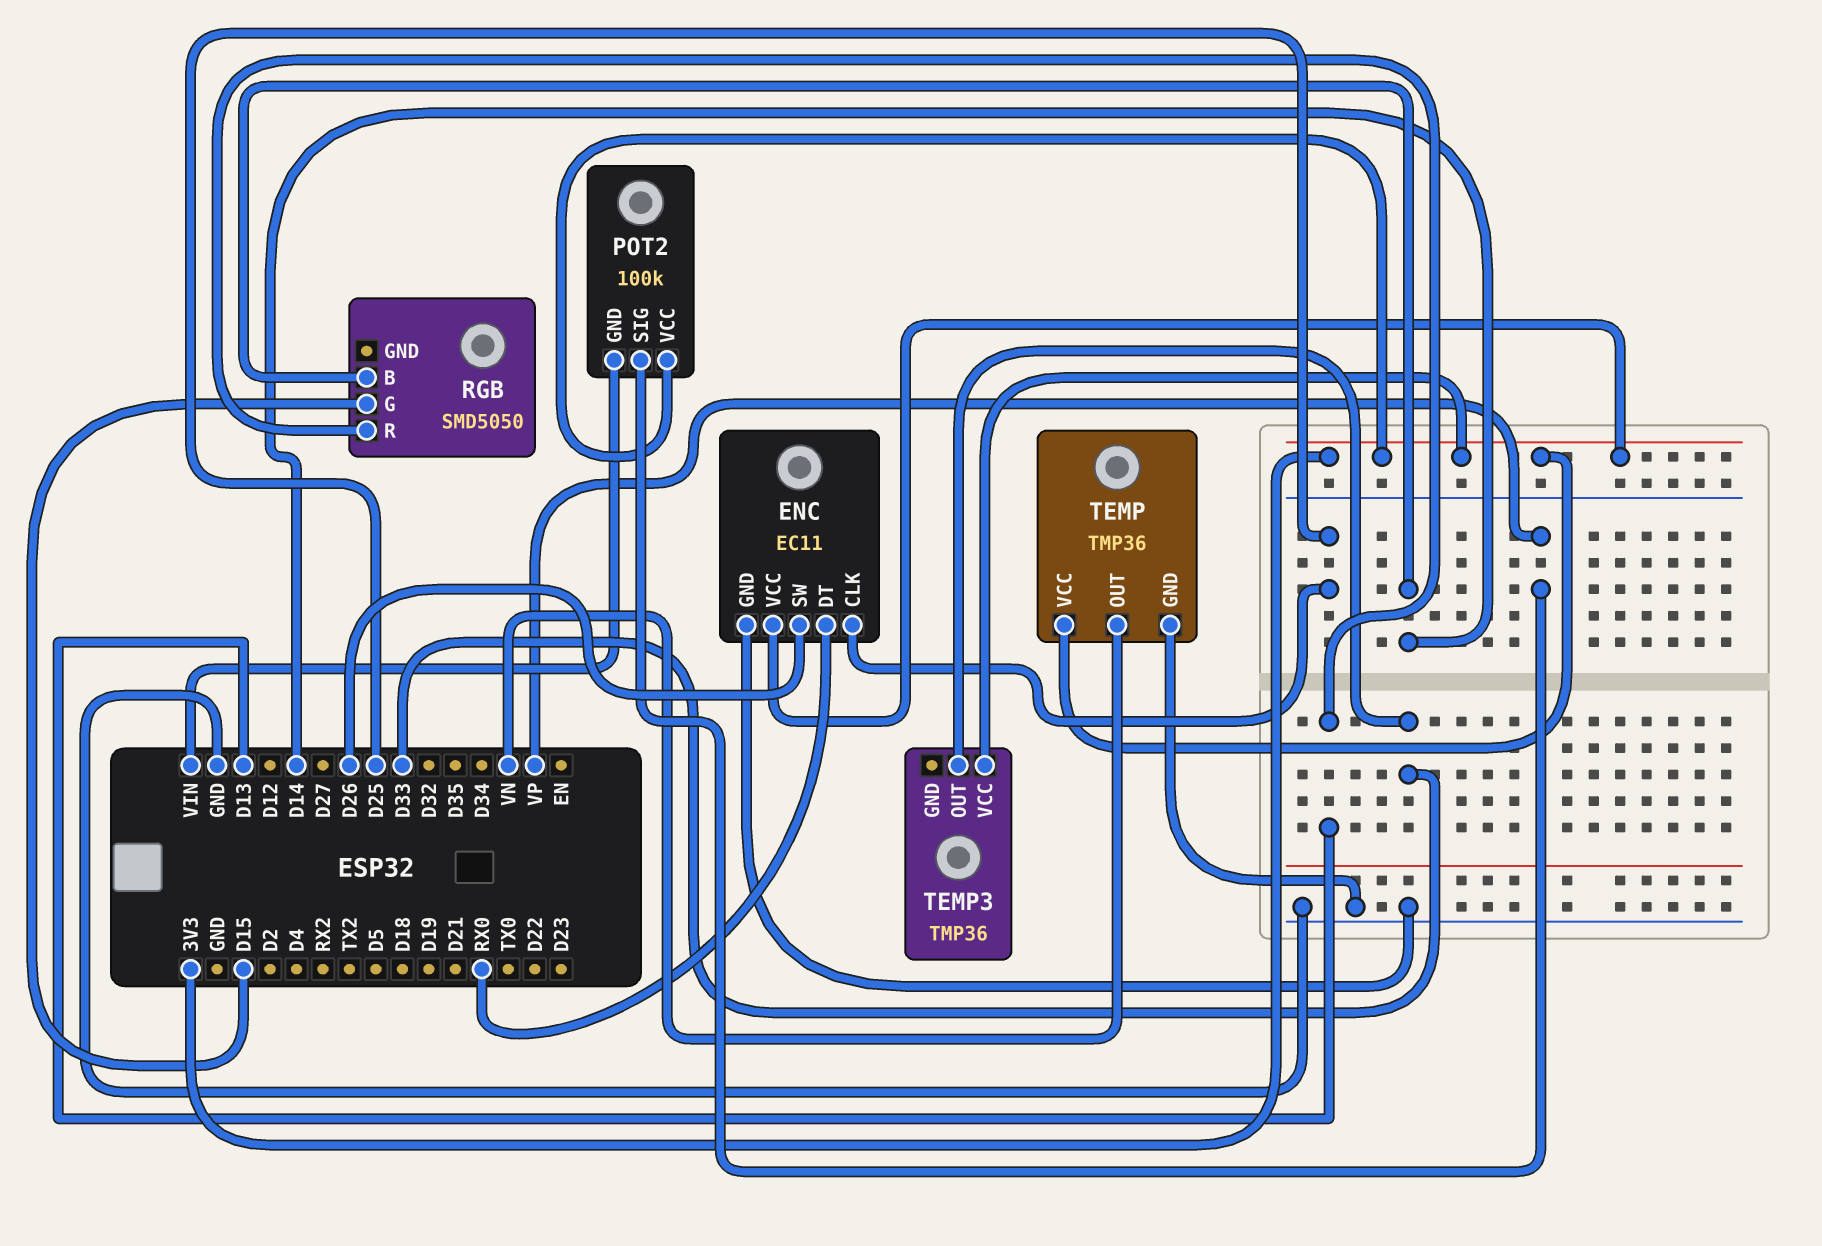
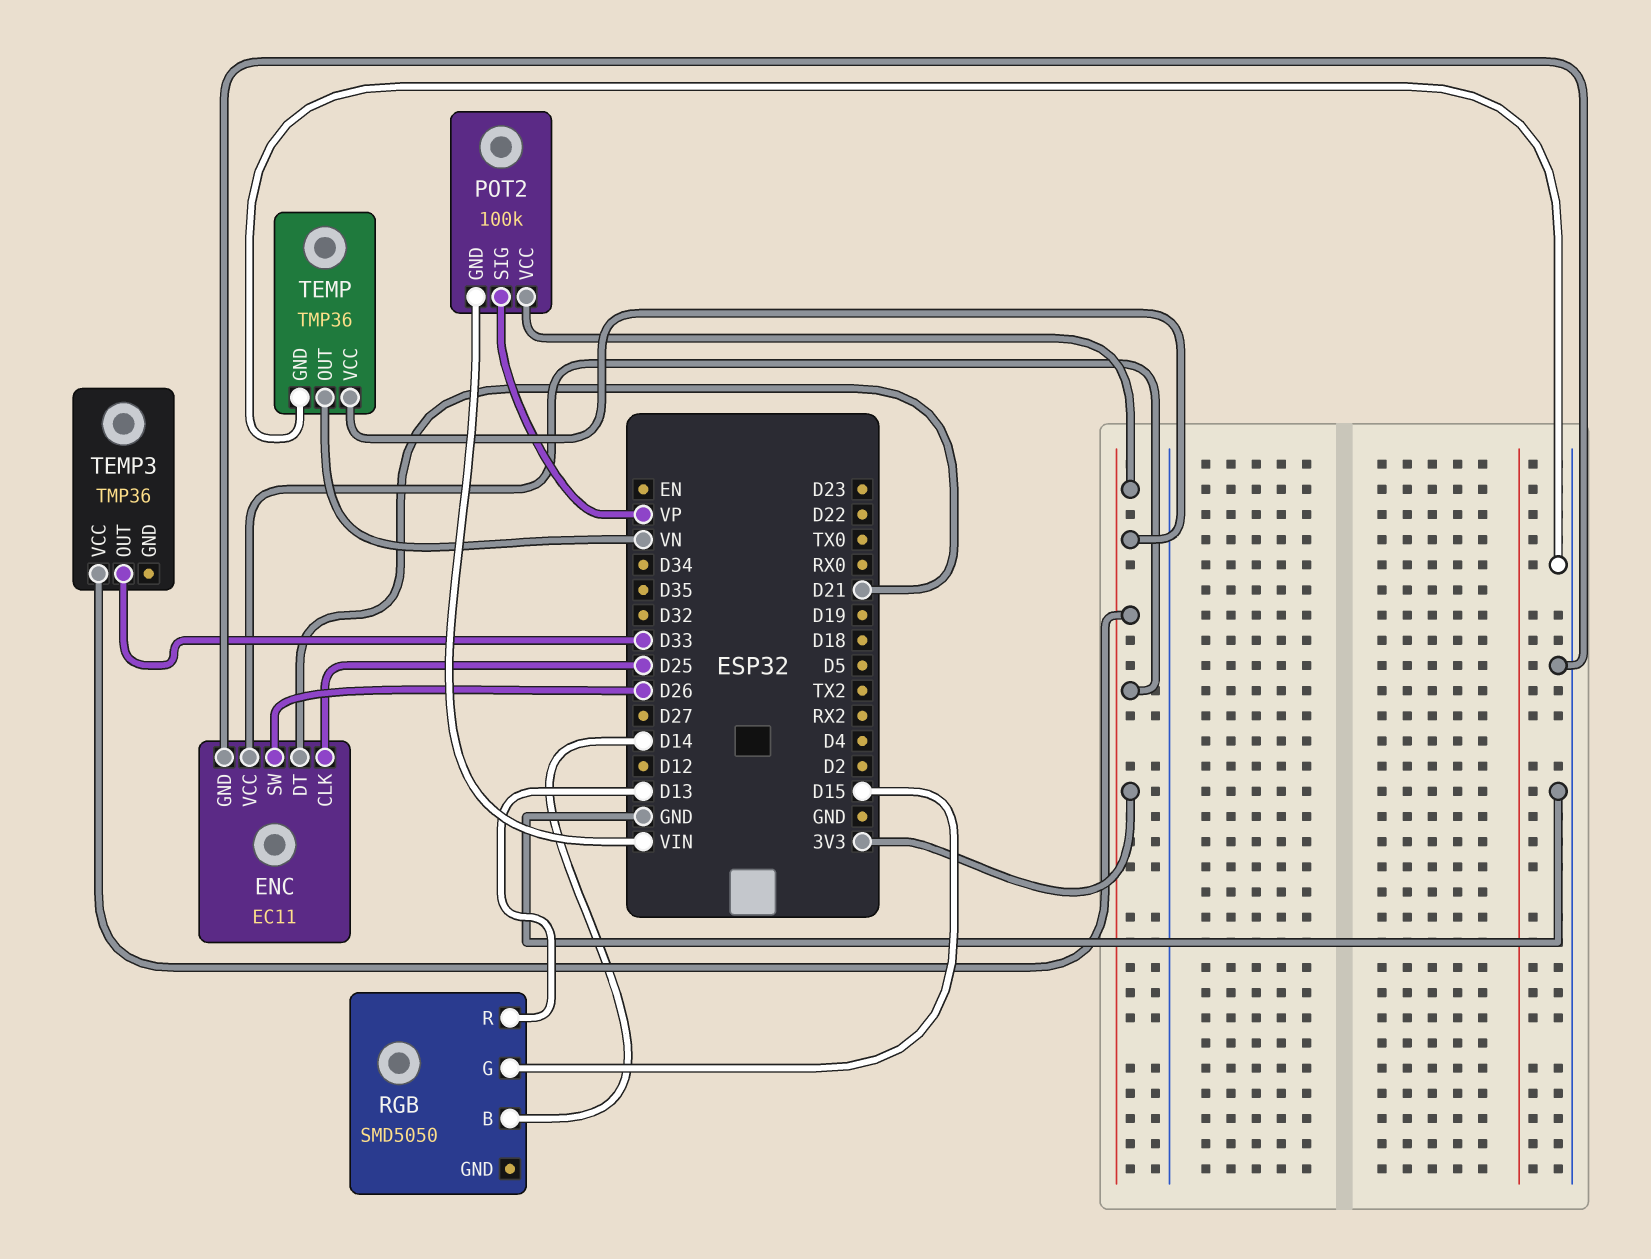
ENC pin DT: RX0 -> D21

